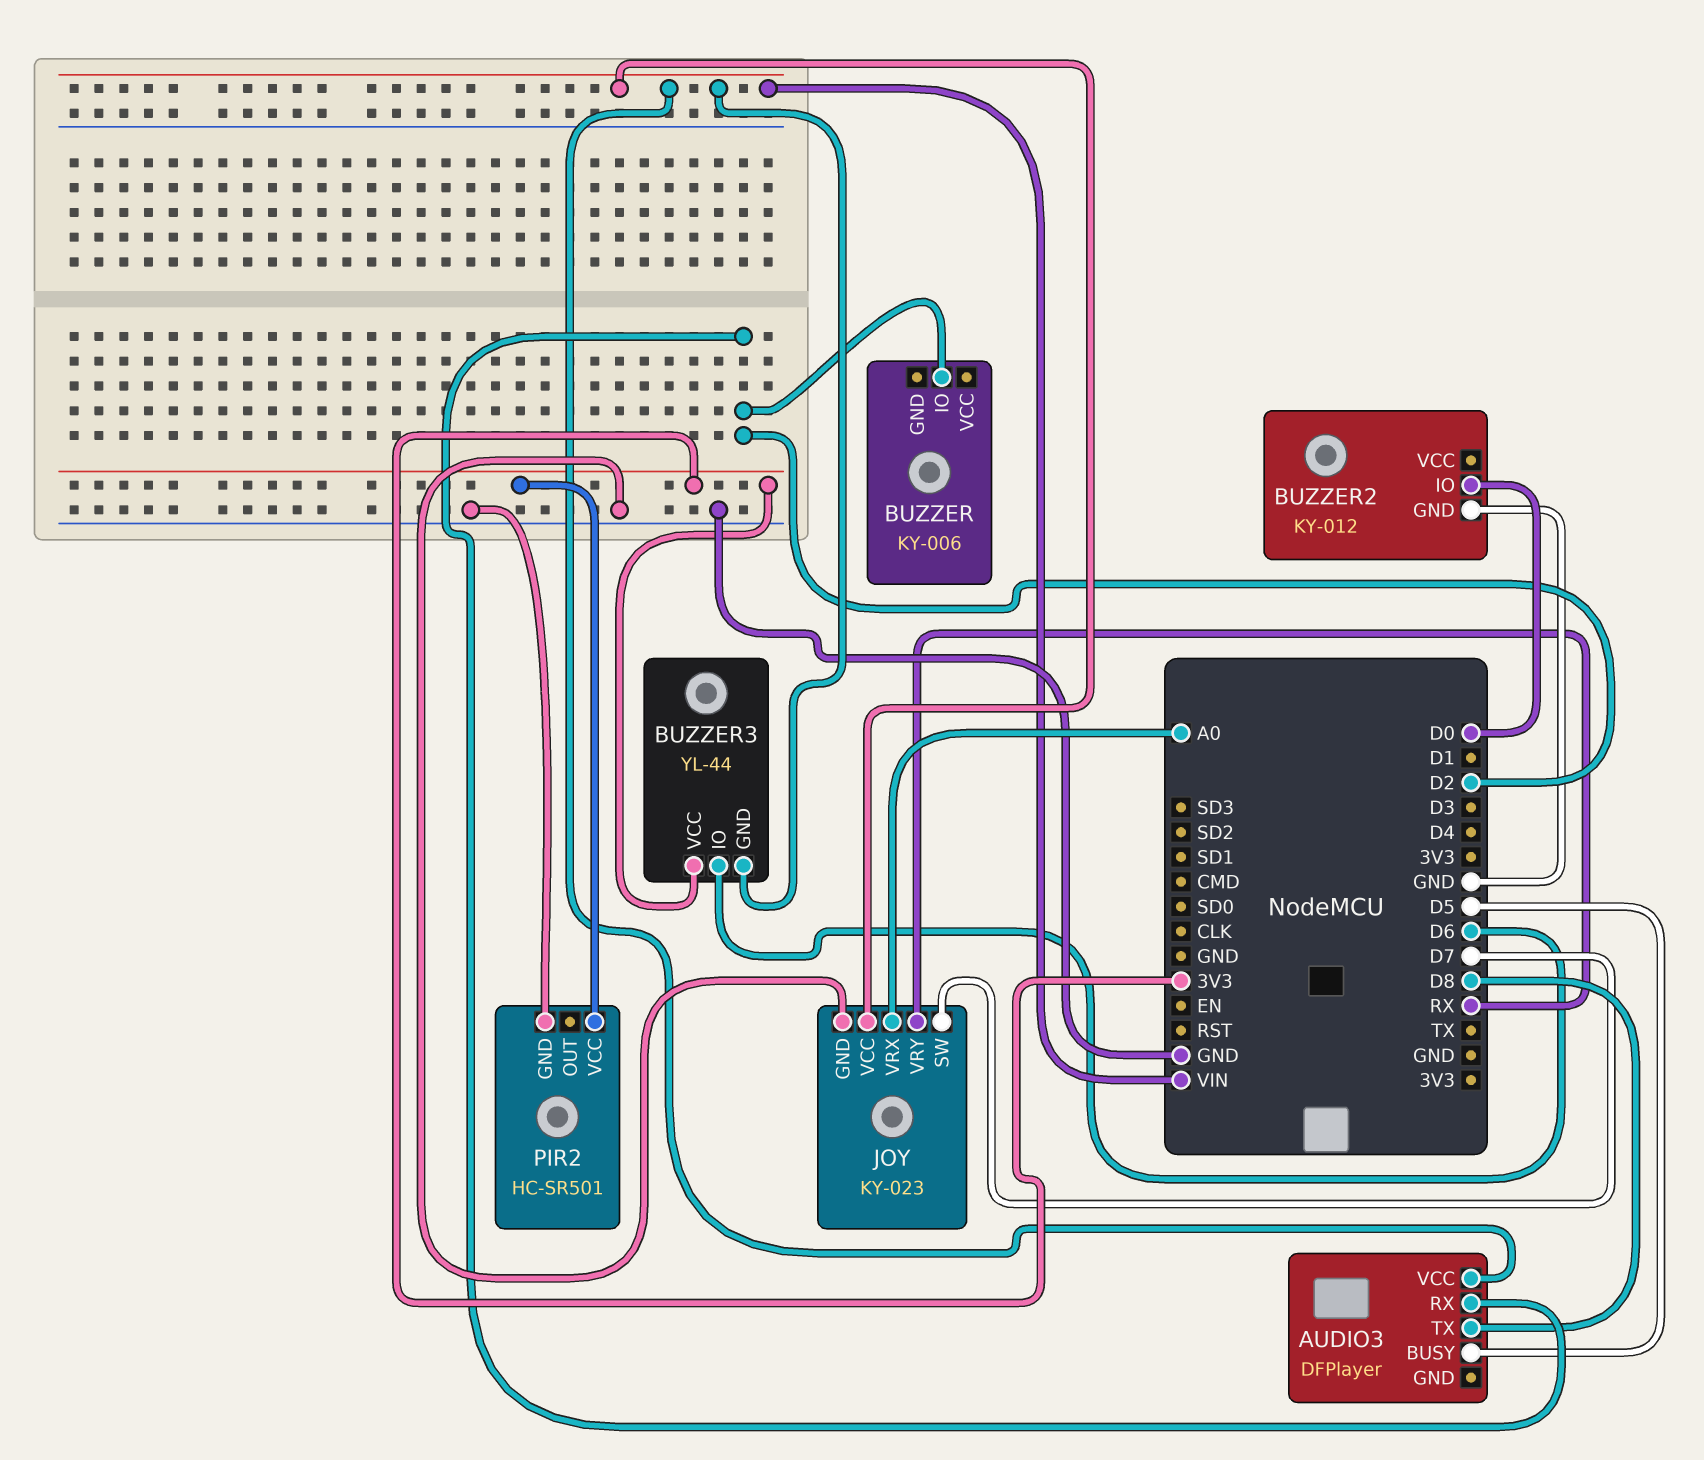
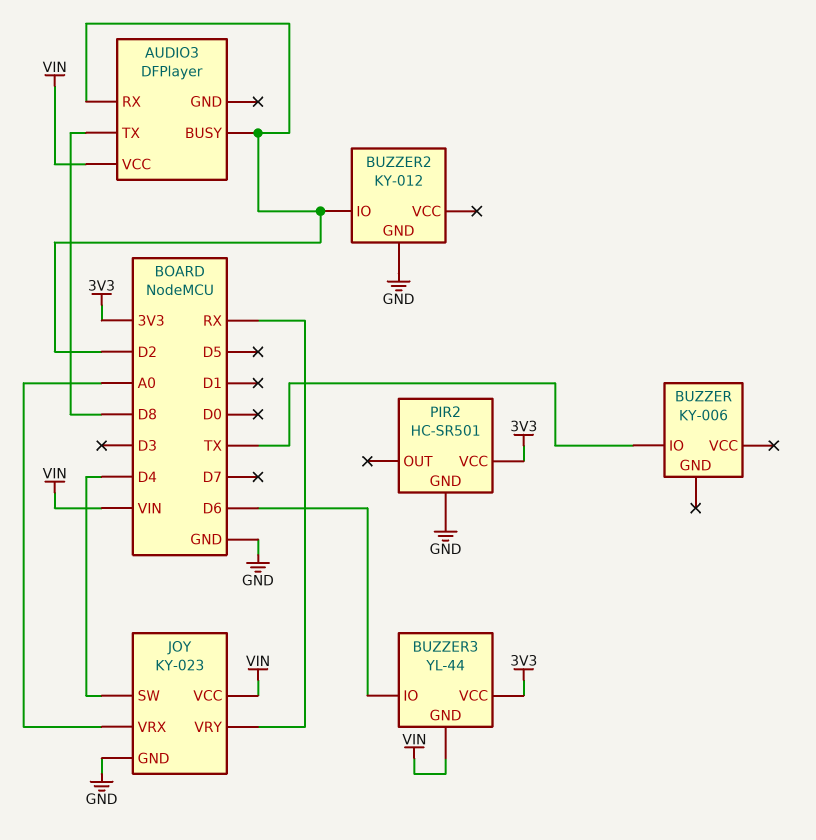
AUDIO3 pin BUSY: D5 -> D2
BUZZER pin IO: D2 -> TX
BUZZER2 pin IO: D0 -> D2
JOY pin SW: D7 -> D4

